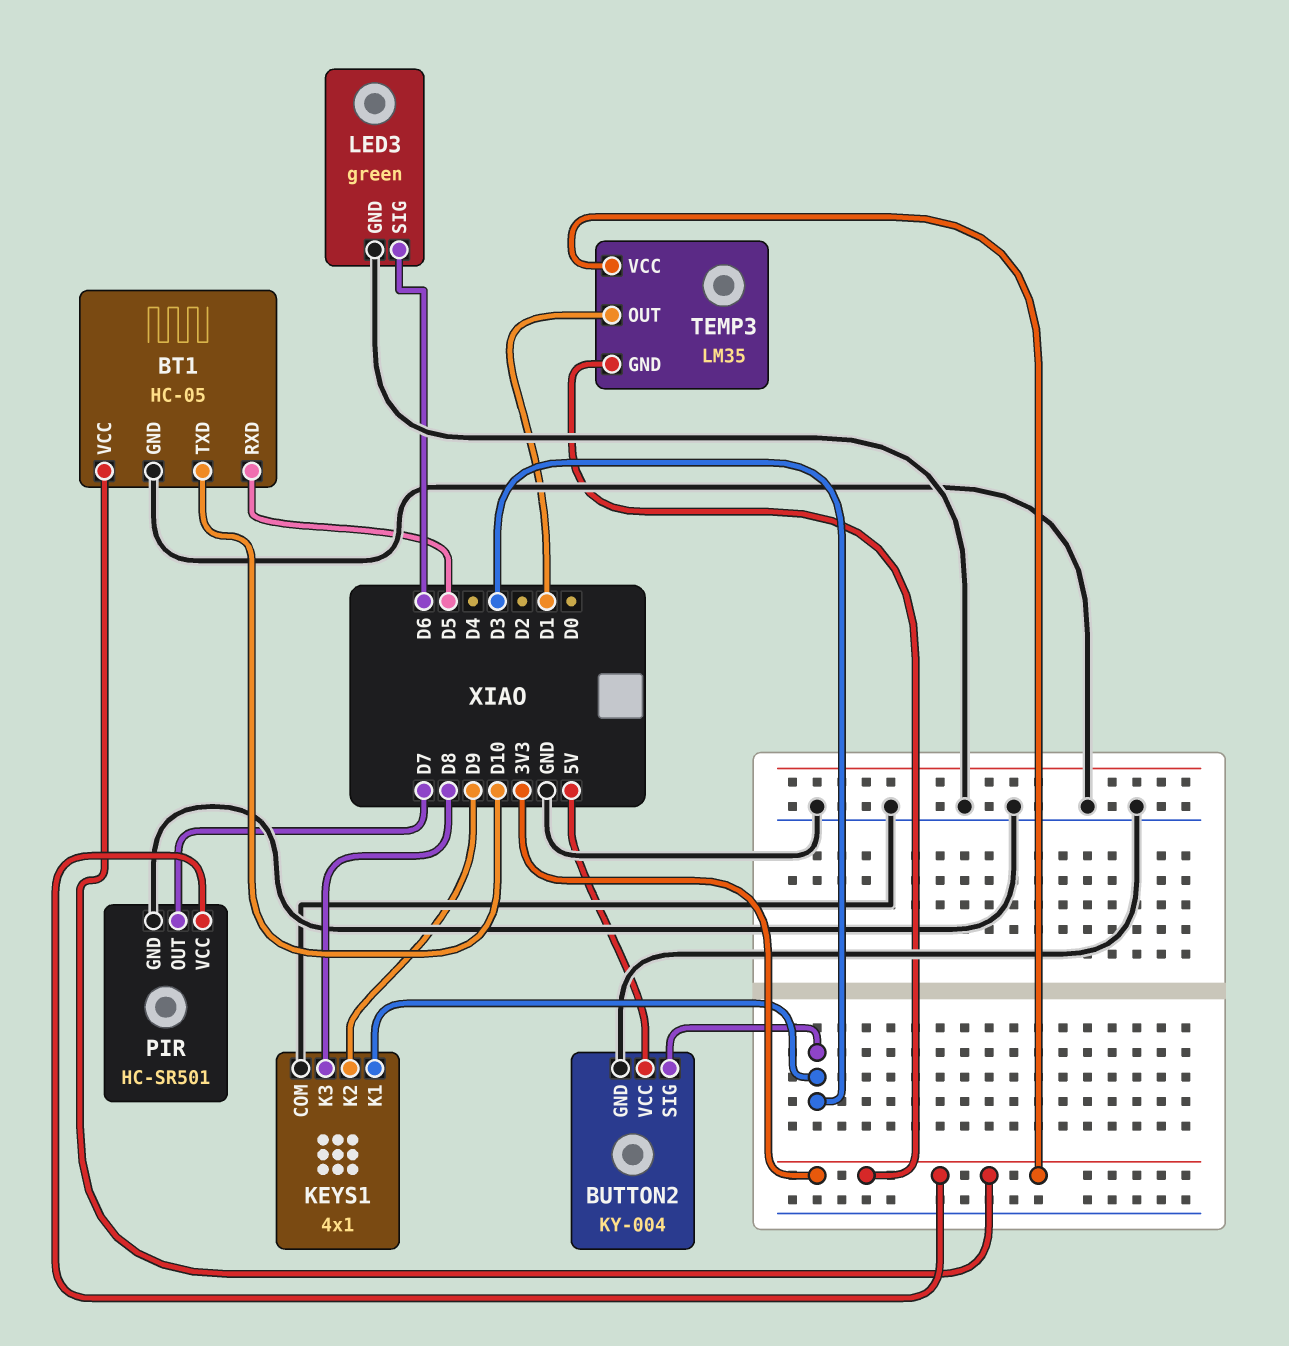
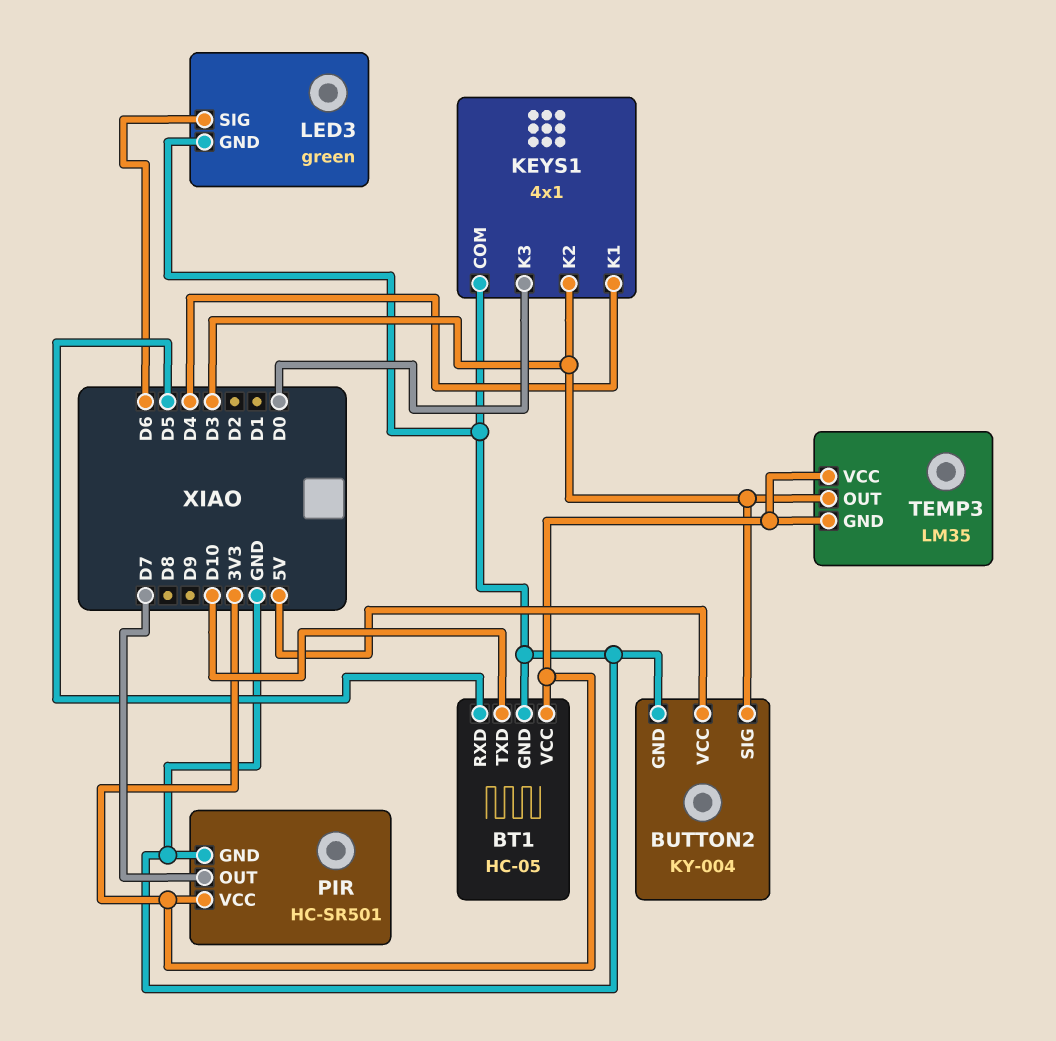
KEYS1 pin K1: D3 -> D4
KEYS1 pin K2: D9 -> D3
KEYS1 pin K3: D8 -> D0
TEMP3 pin OUT: D1 -> D3

